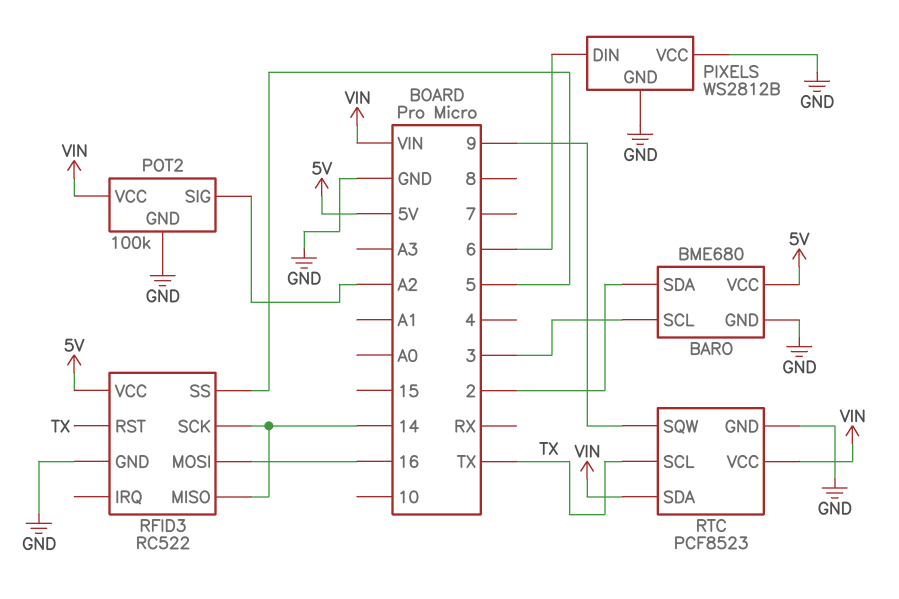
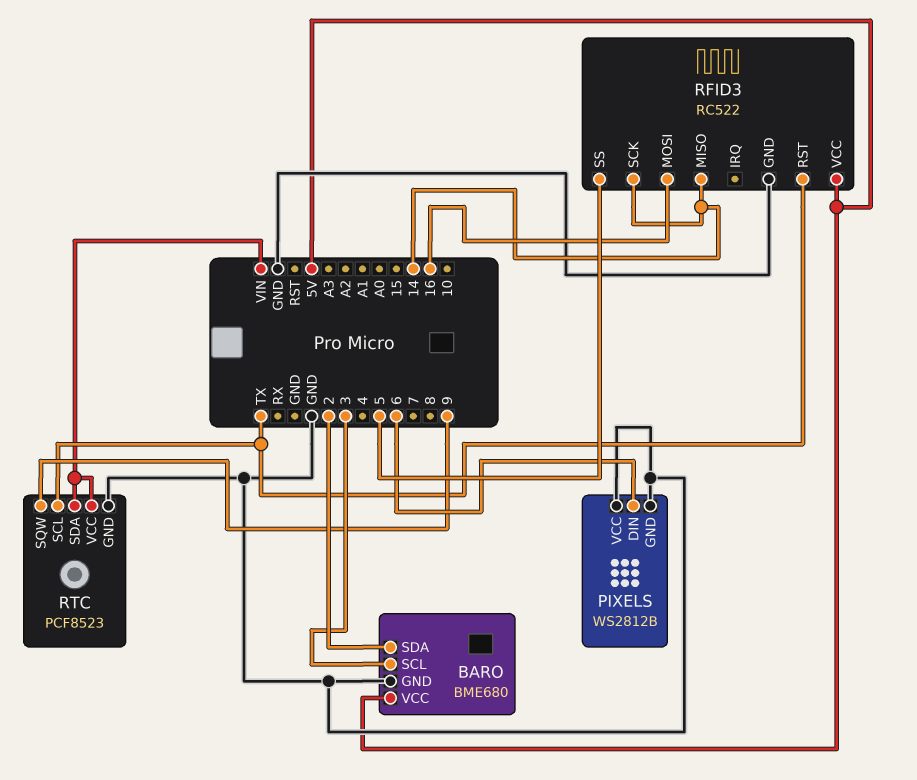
POT2: 100k -> none
POT2 pin GND: GND -> none
POT2 pin SIG: A2 -> none
POT2 pin VCC: VIN -> none

